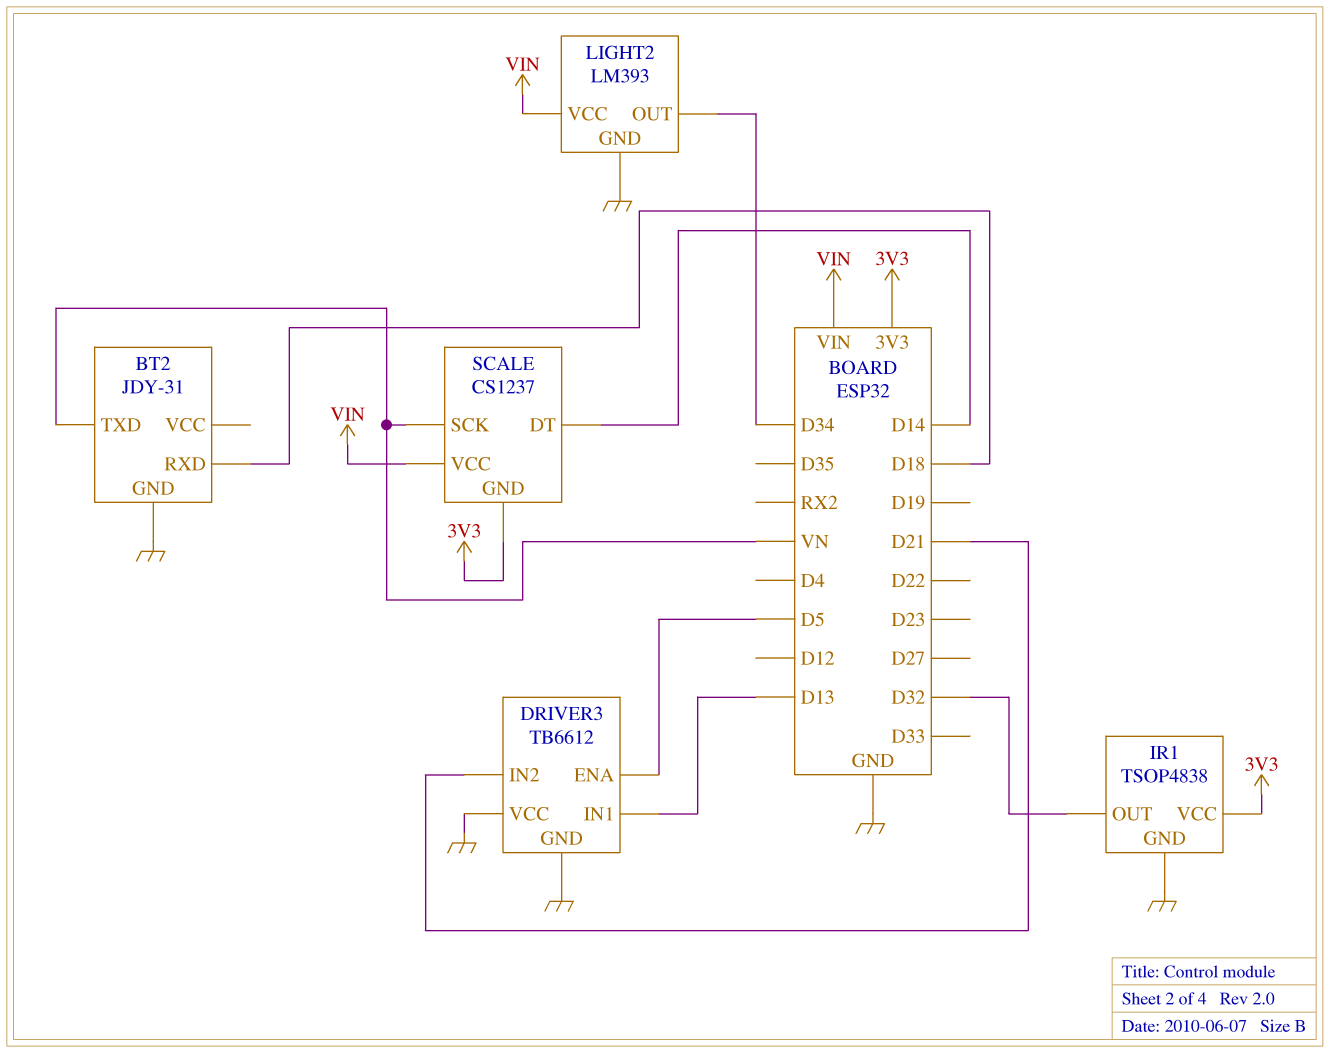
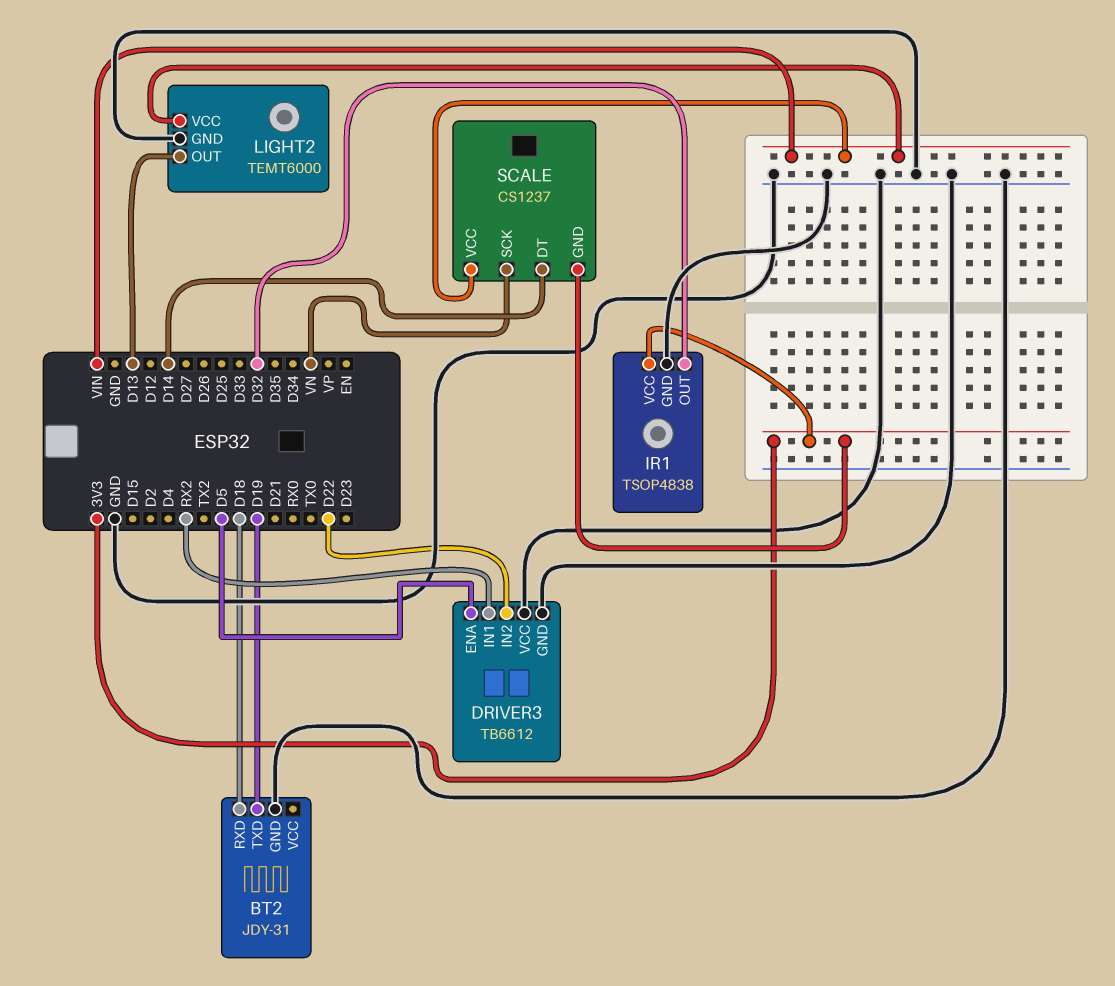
BT2 pin TXD: VN -> D19
DRIVER3 pin IN1: D13 -> RX2
DRIVER3 pin IN2: D21 -> D22
LIGHT2: LM393 -> TEMT6000
LIGHT2 pin OUT: D34 -> D13

